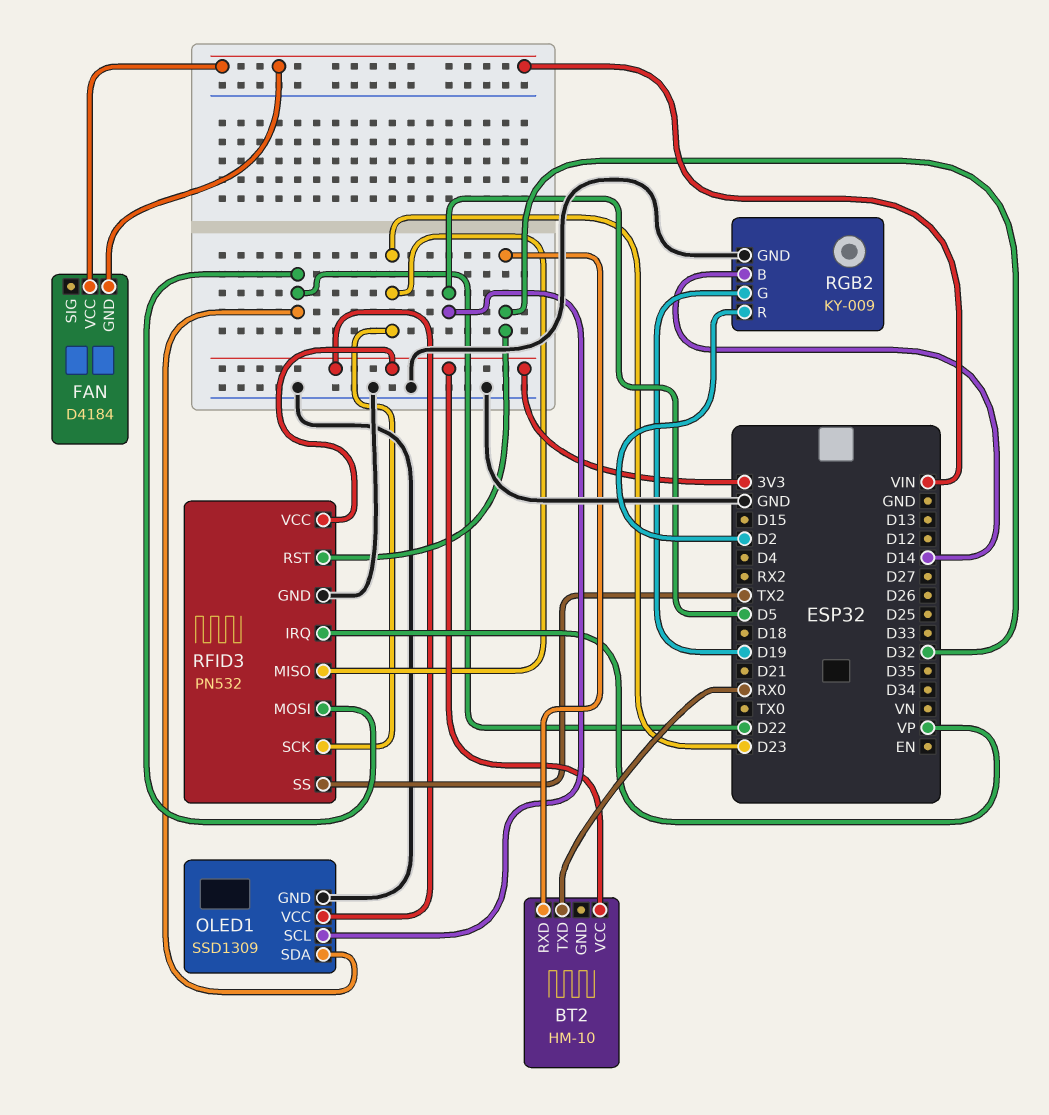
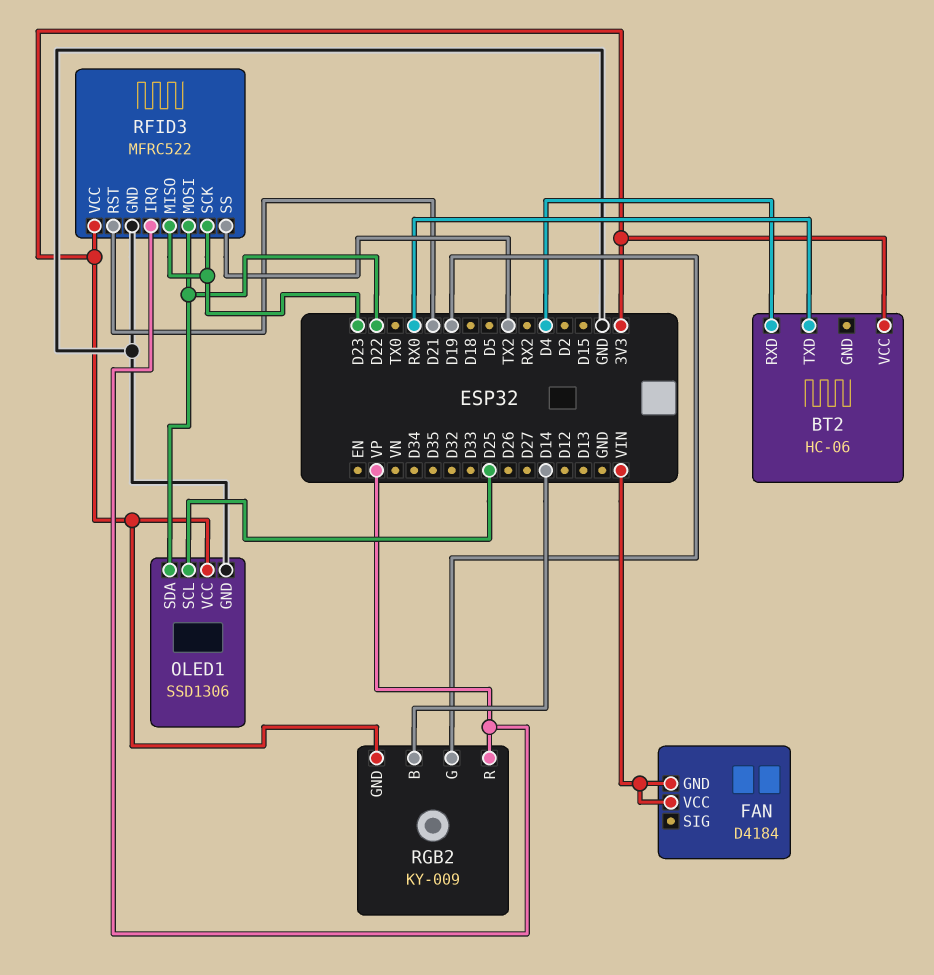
BT2: HM-10 -> HC-06
BT2 pin RXD: D32 -> D4
OLED1: SSD1309 -> SSD1306
OLED1 pin SCL: D5 -> D25
RFID3: PN532 -> MFRC522
RFID3 pin RST: D32 -> D21
RGB2 pin GND: GND -> 3V3
RGB2 pin R: D2 -> VP

